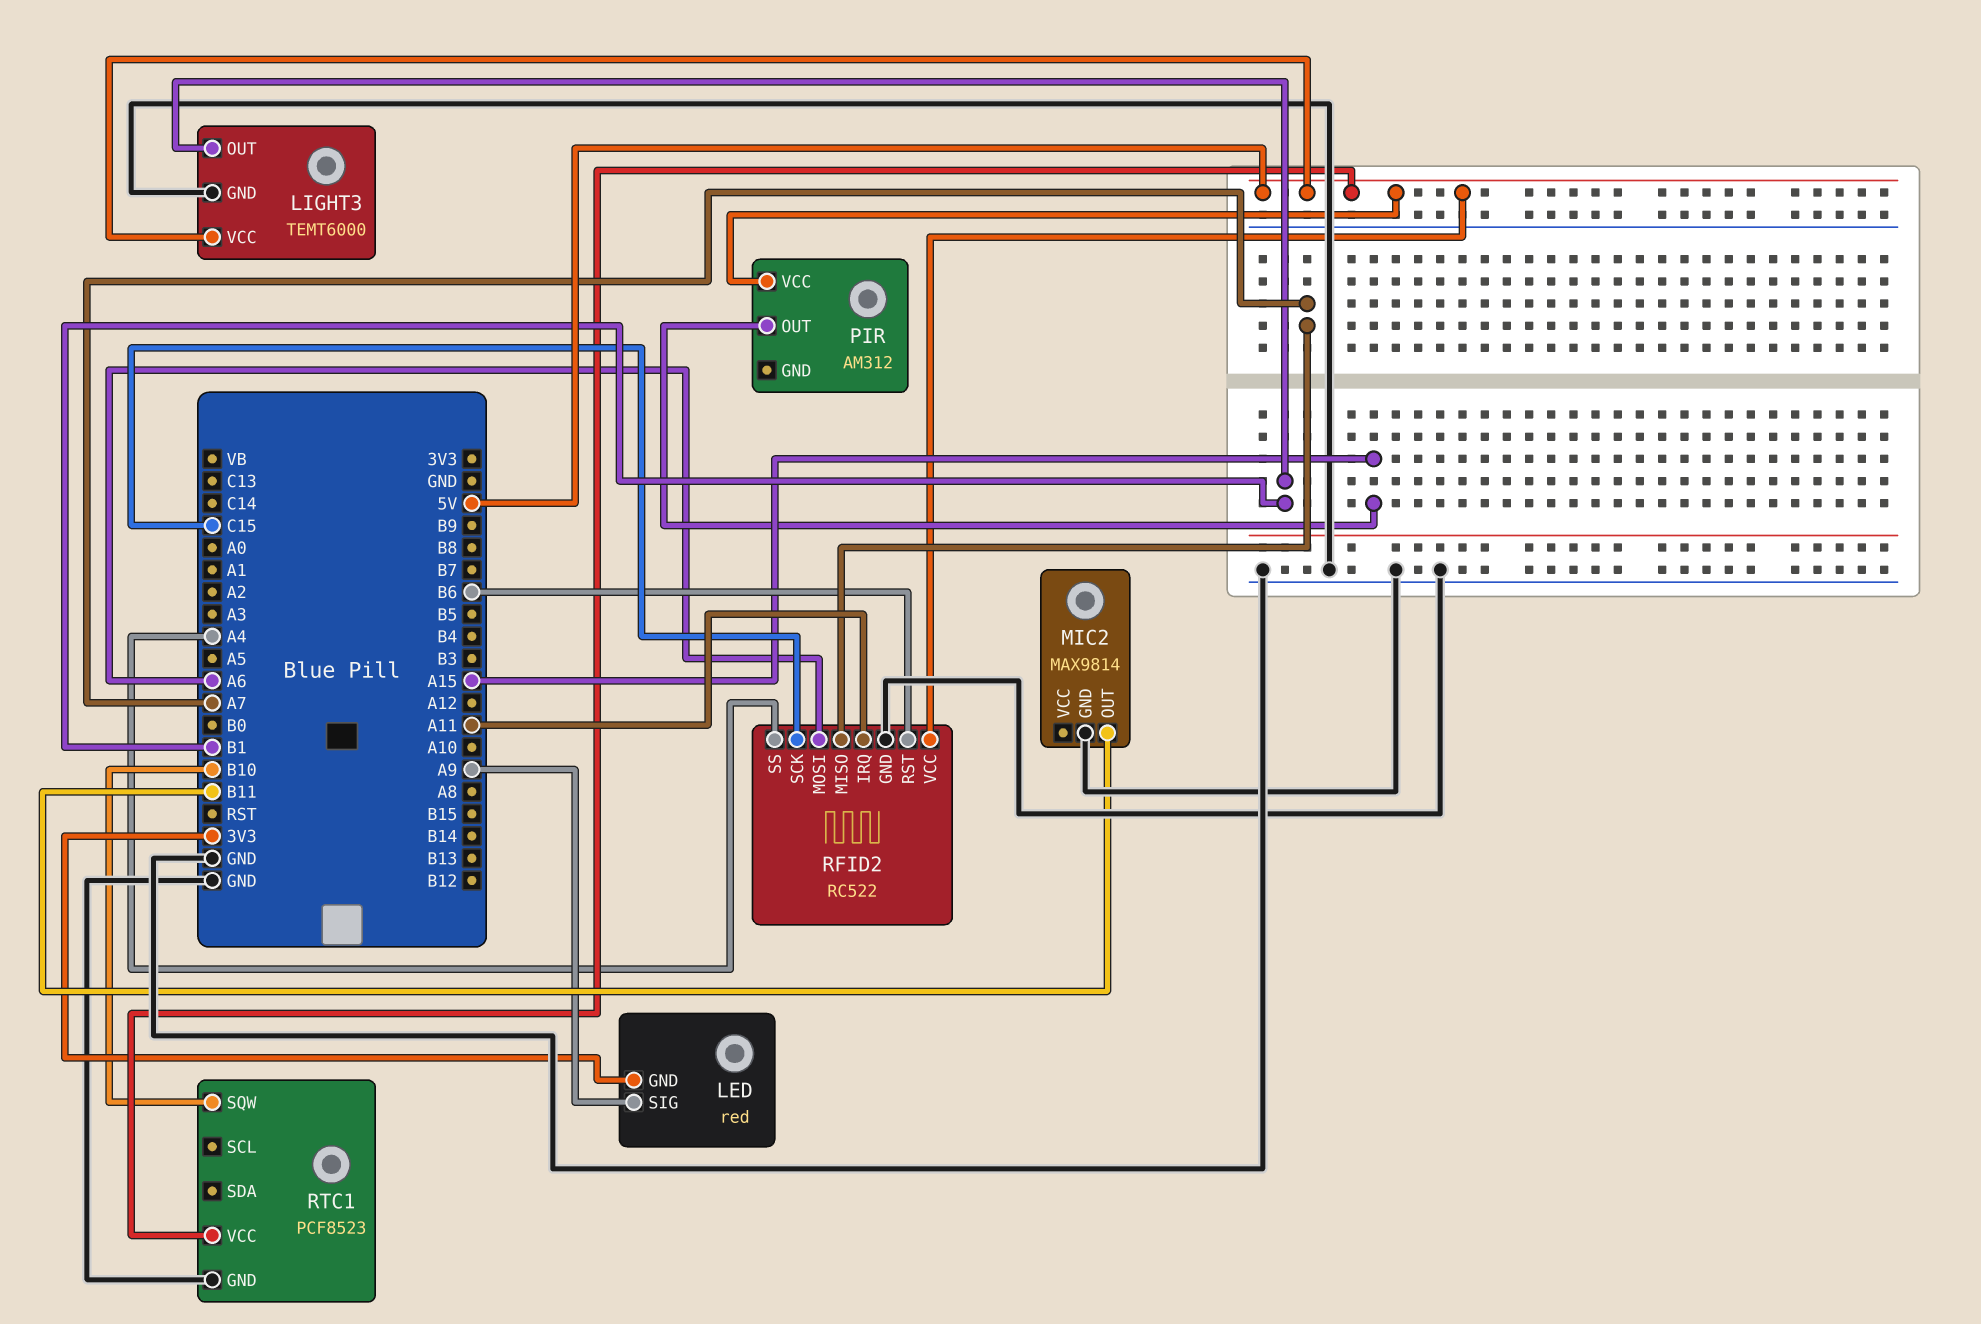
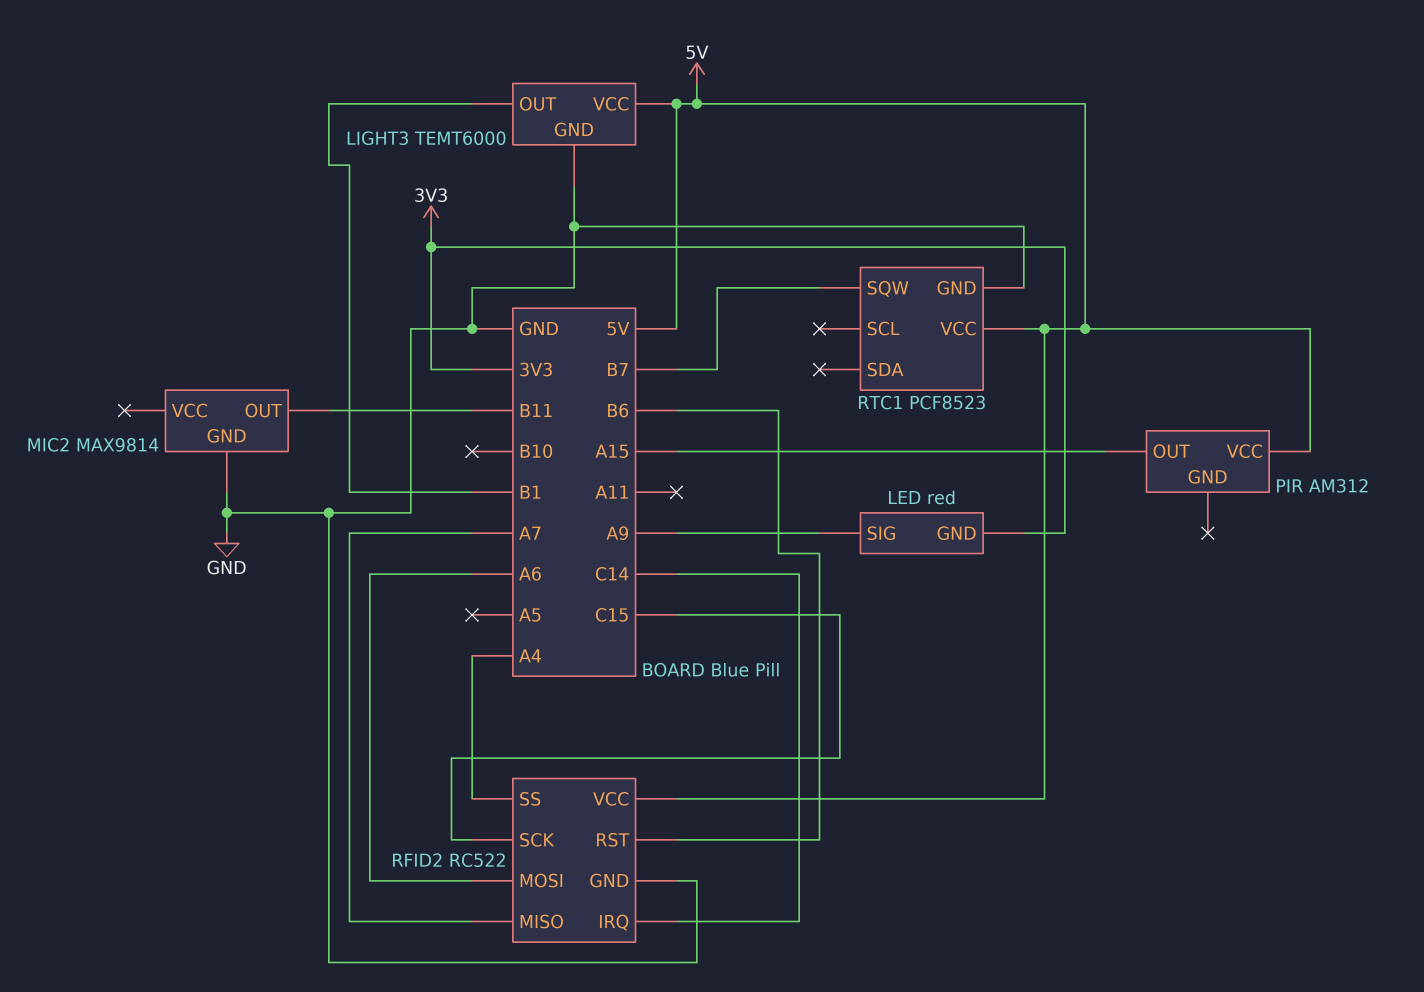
RFID2 pin IRQ: A11 -> C14
RTC1 pin SQW: B10 -> B7

